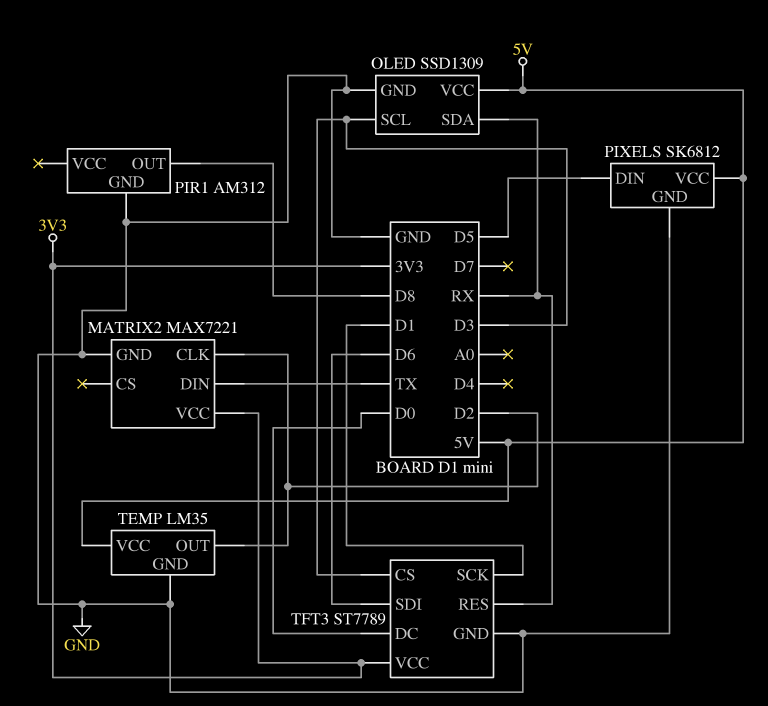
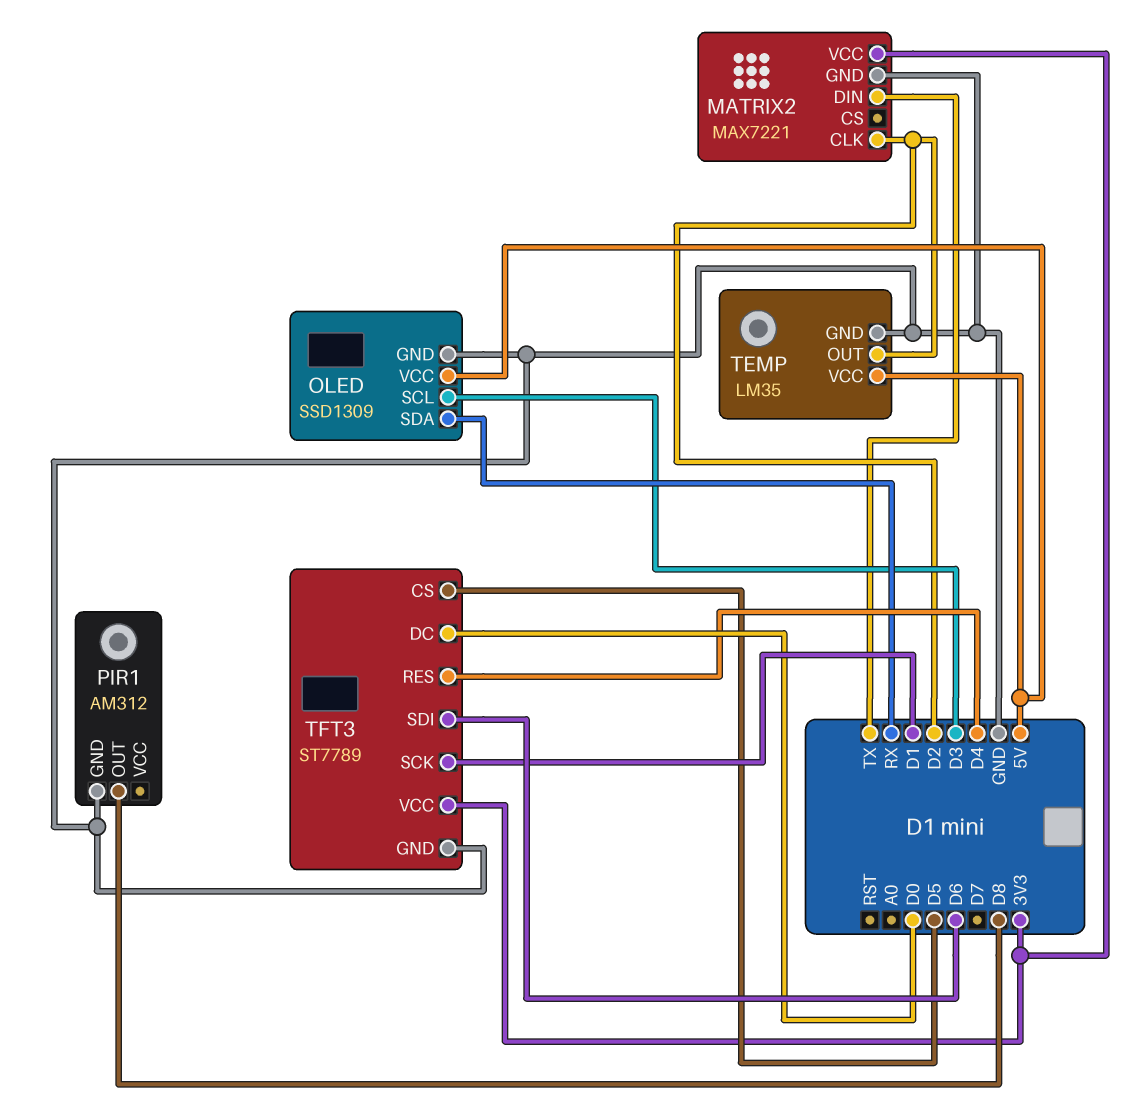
PIXELS: SK6812 -> none
PIXELS pin DIN: D5 -> none
PIXELS pin GND: GND -> none
PIXELS pin VCC: 5V -> none
TFT3 pin CS: D3 -> D5
TFT3 pin RES: RX -> D4

